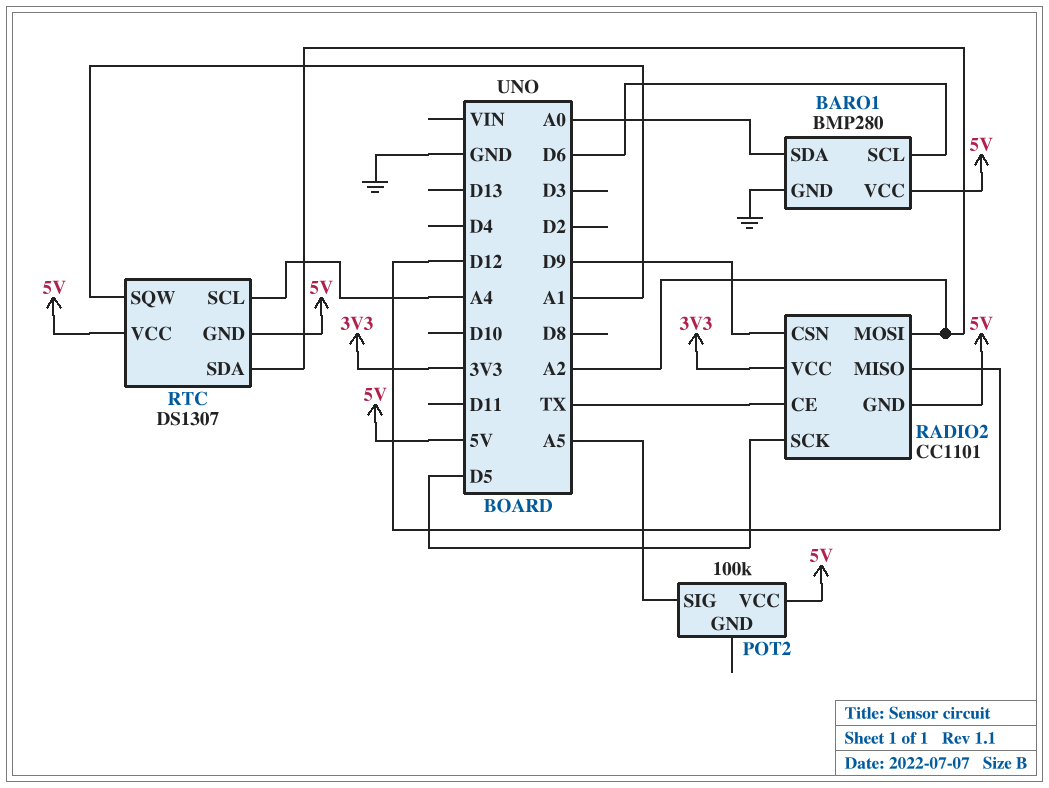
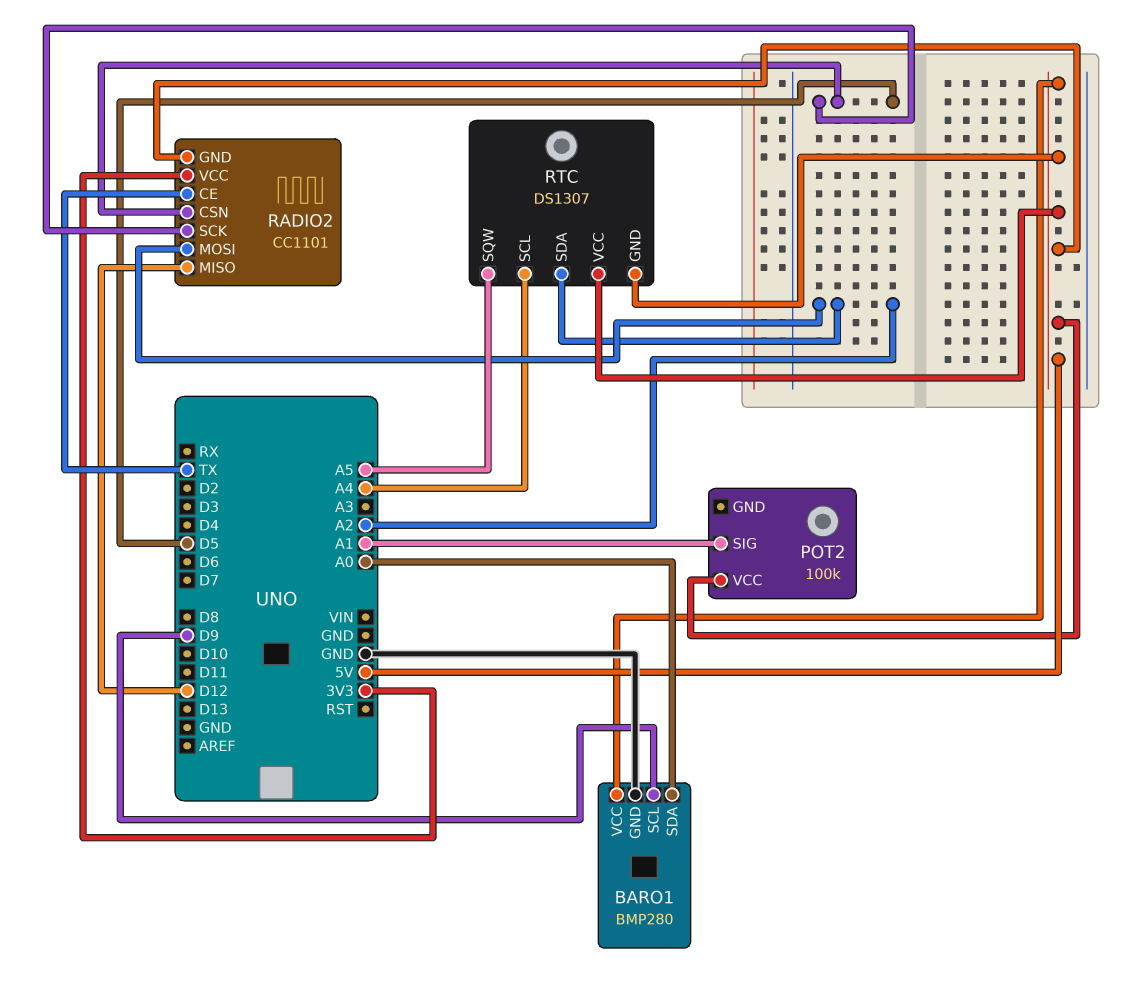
BARO1 pin SCL: D6 -> D9
POT2 pin SIG: A5 -> A1
RADIO2 pin CSN: D9 -> D5
RTC pin SQW: A1 -> A5

